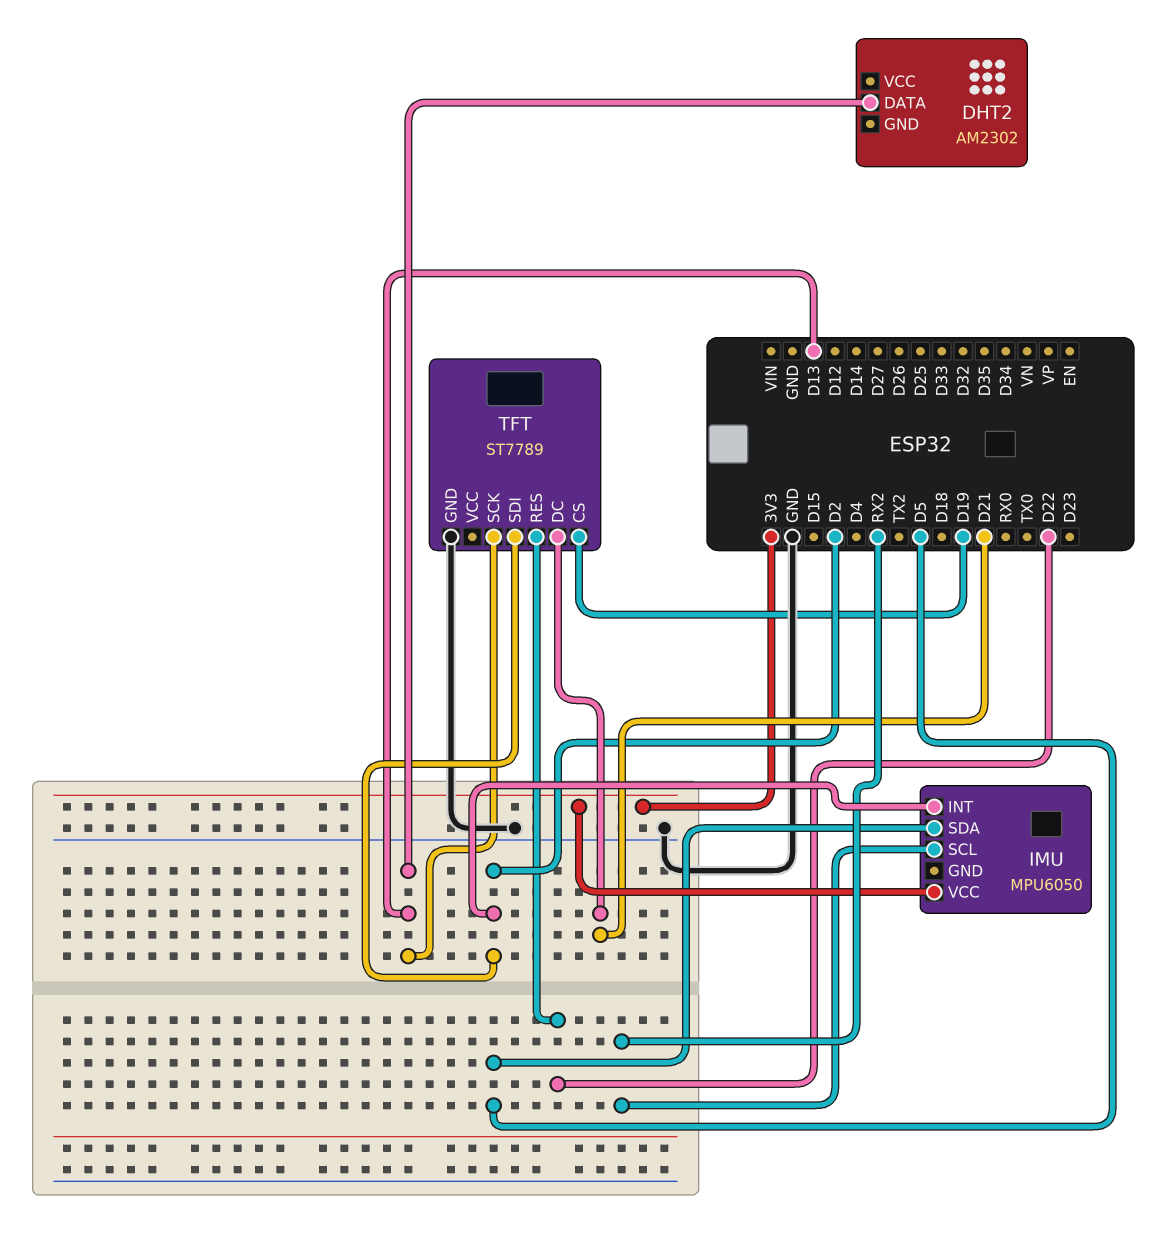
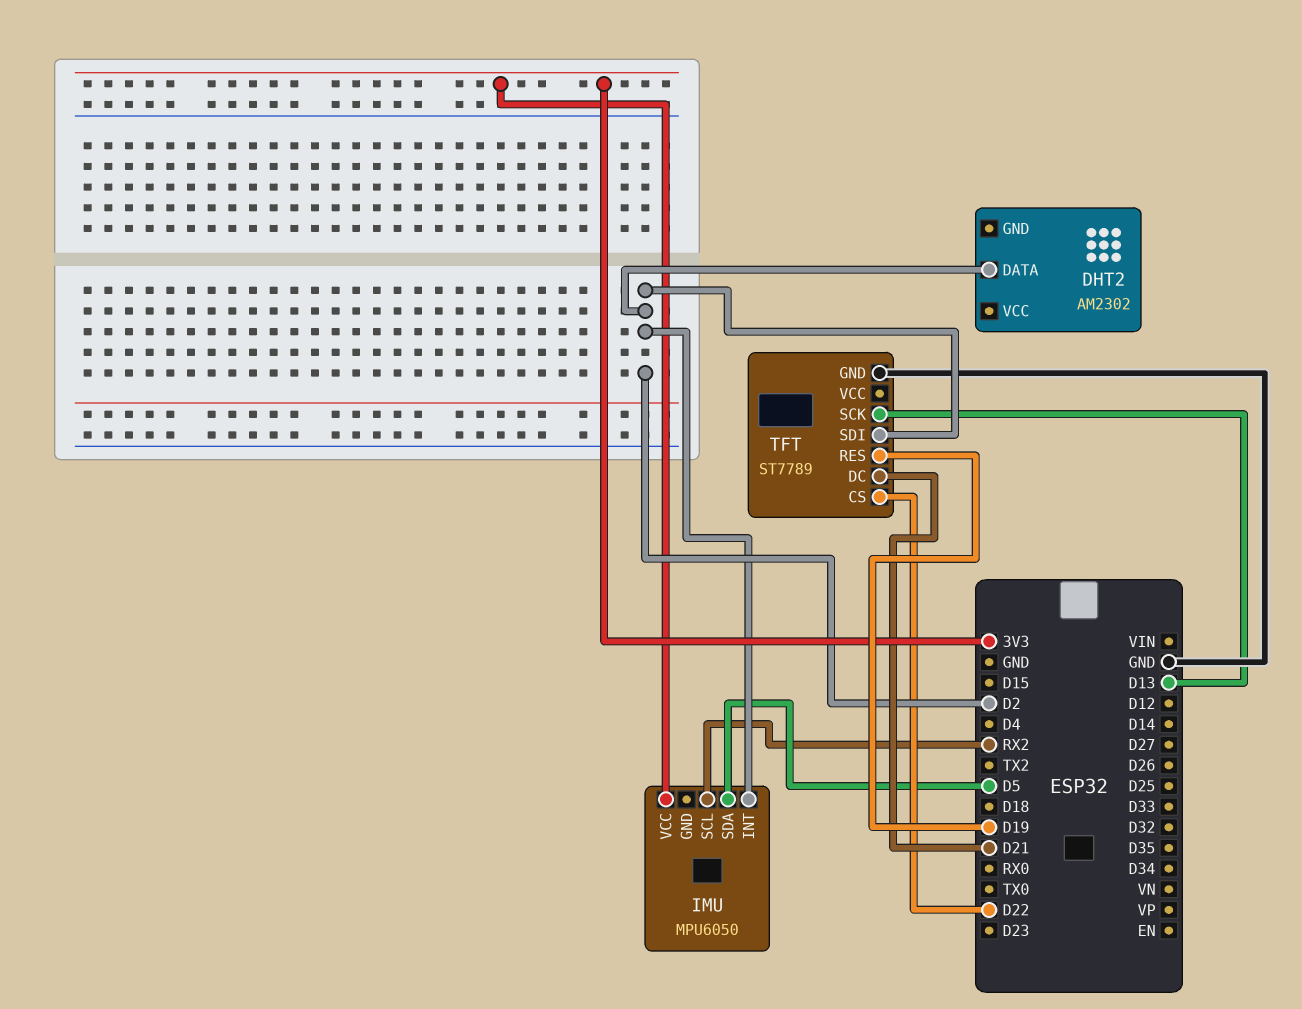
DHT2 pin DATA: D13 -> D2
TFT pin CS: D19 -> D22
TFT pin RES: D22 -> D19

